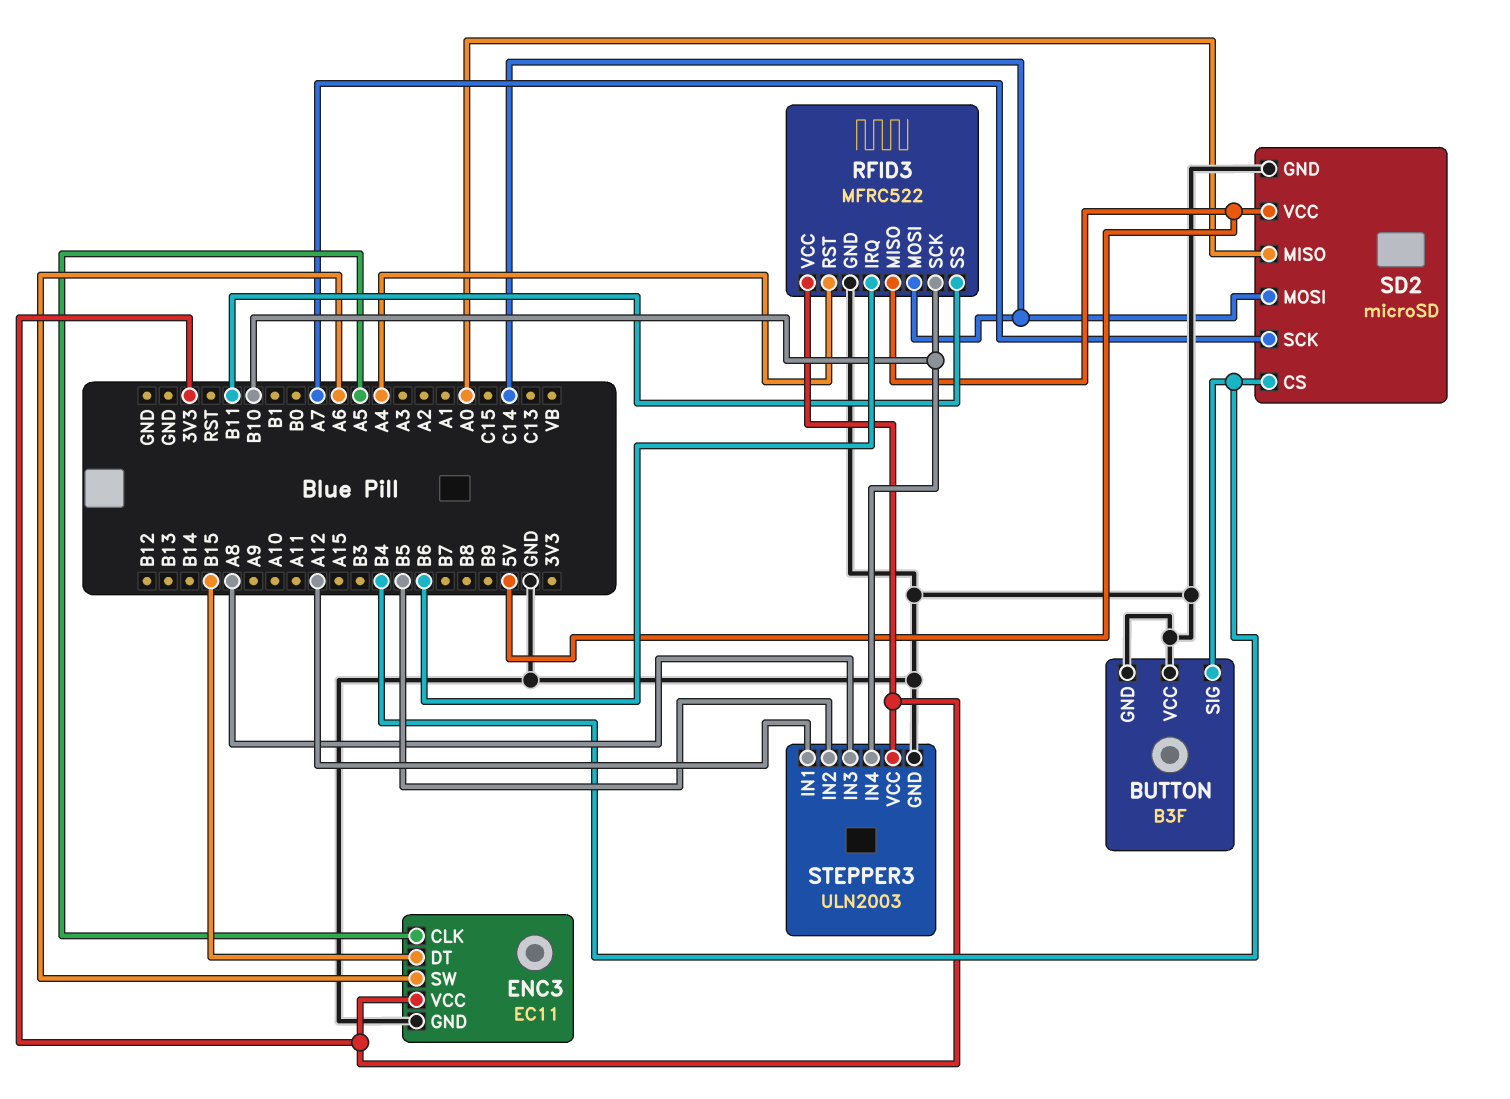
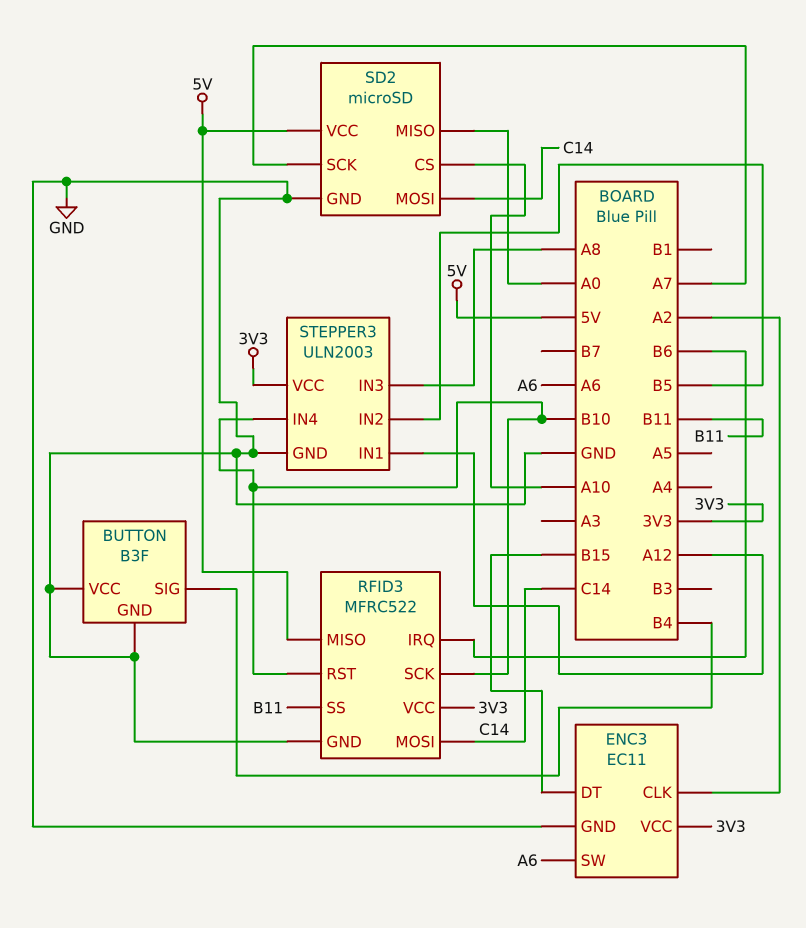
ENC3 pin CLK: A5 -> A2
RFID3 pin RST: A4 -> B10
SD2 pin CS: B4 -> A10

